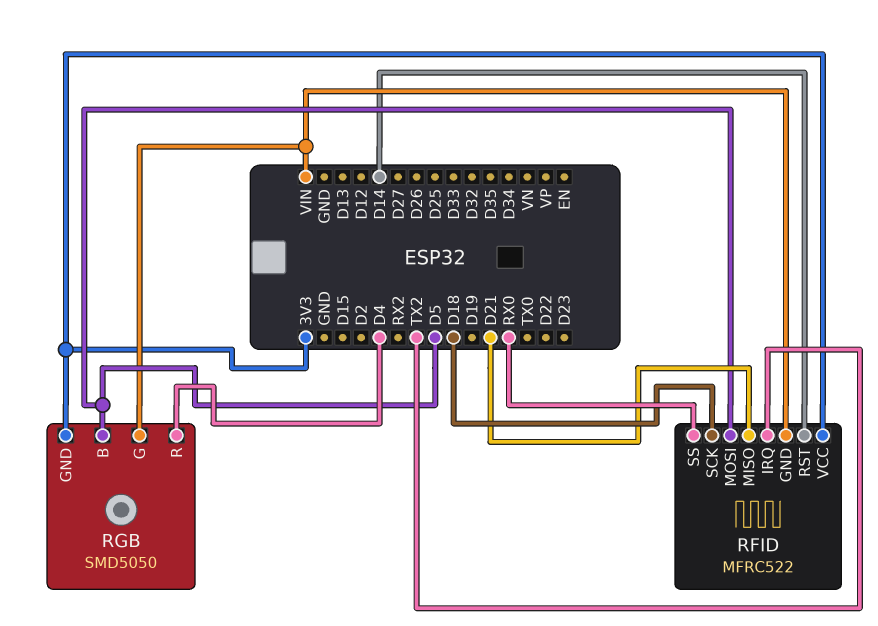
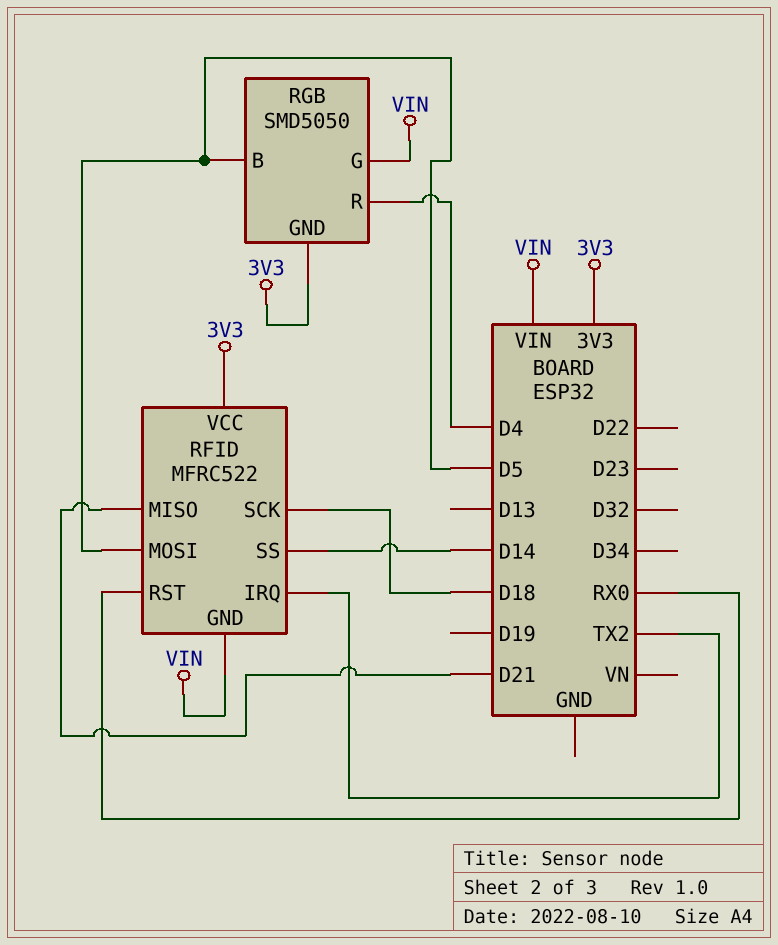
RFID pin RST: D14 -> RX0
RFID pin SS: RX0 -> D14

